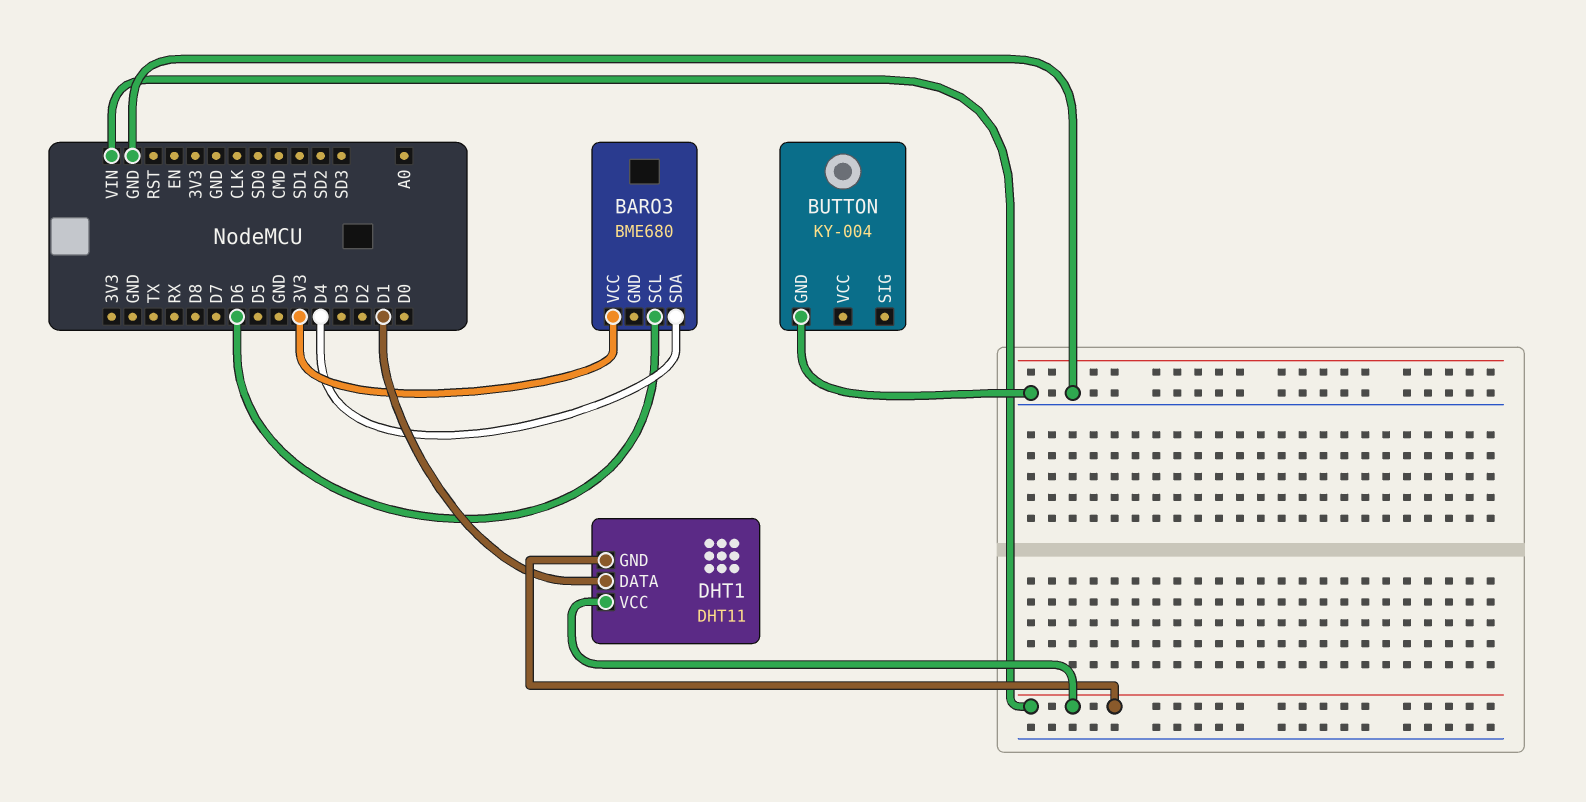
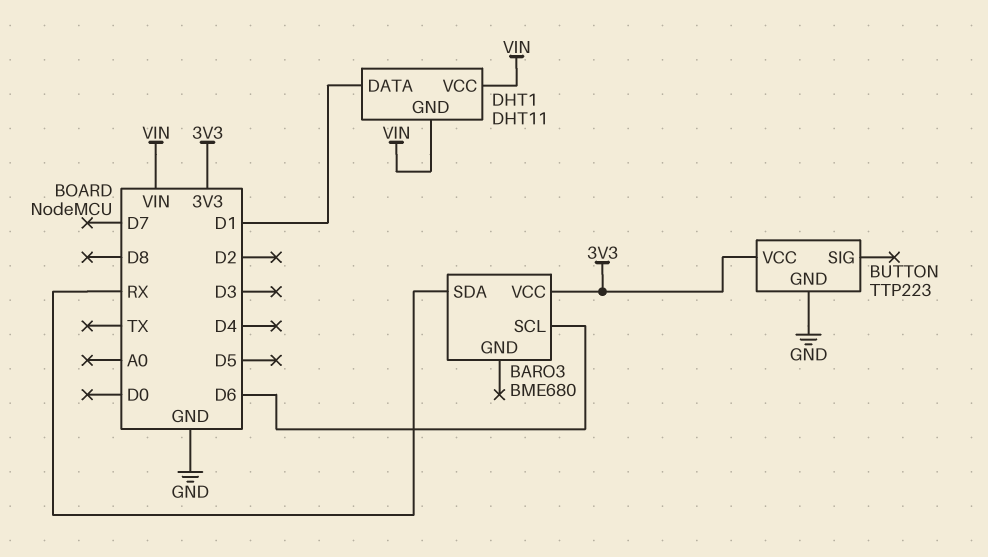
BARO3 pin SDA: D4 -> RX
BUTTON: KY-004 -> TTP223
BUTTON pin VCC: none -> 3V3

